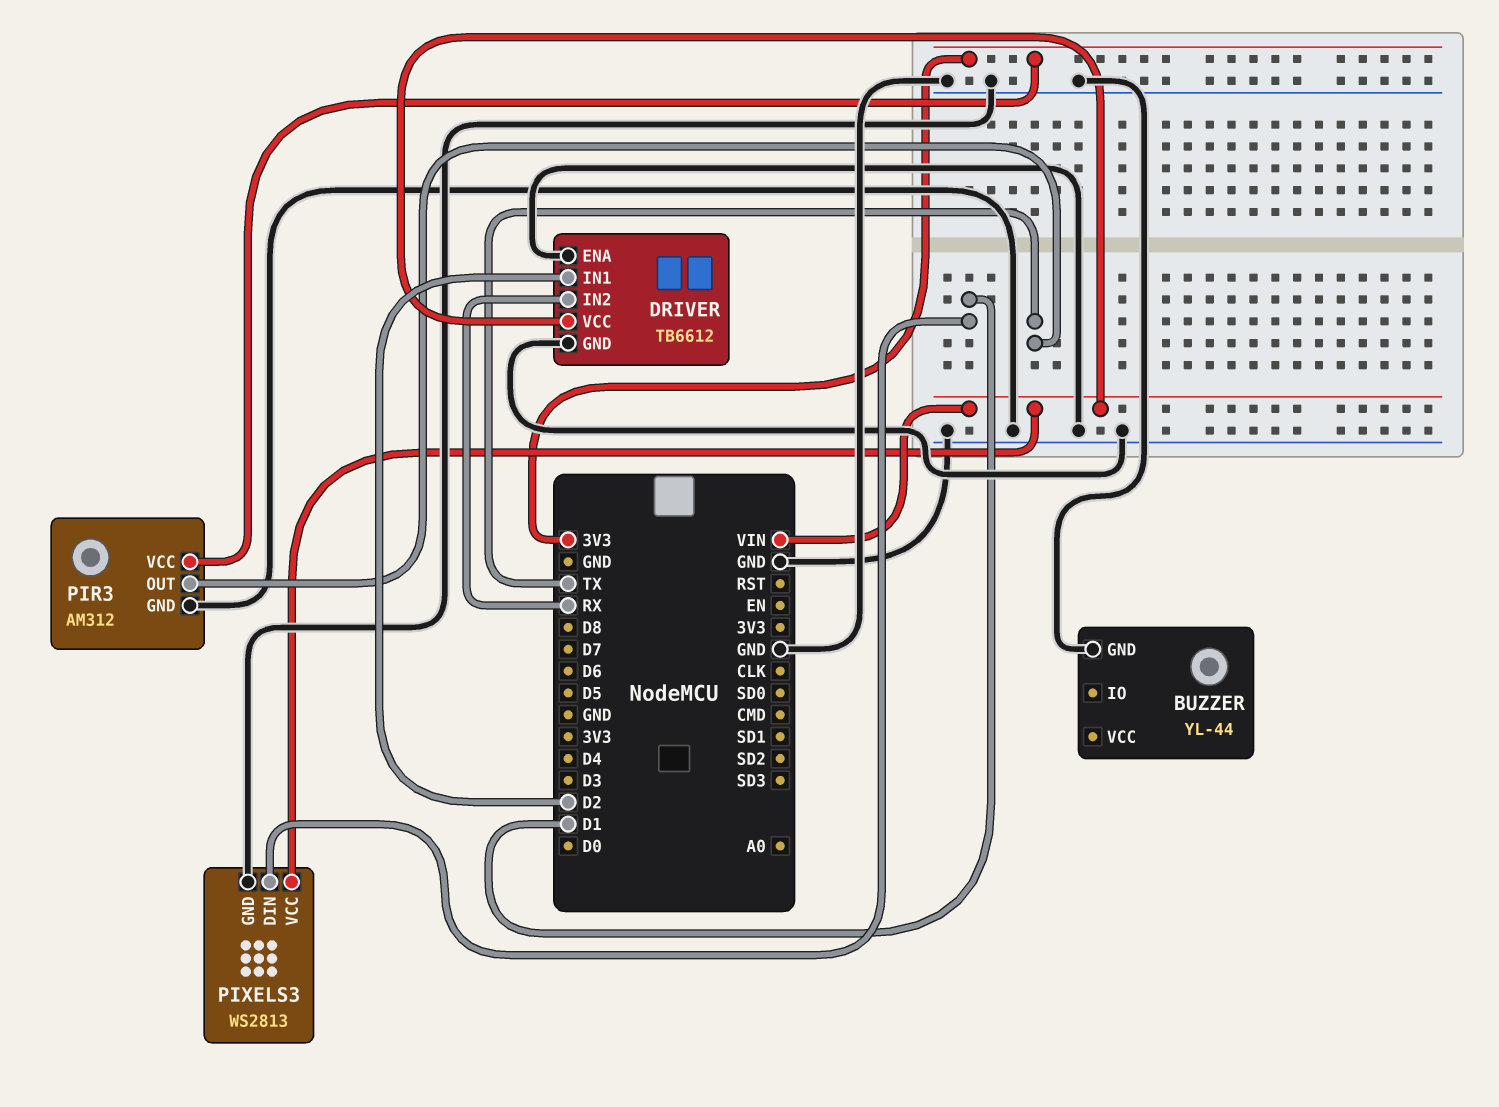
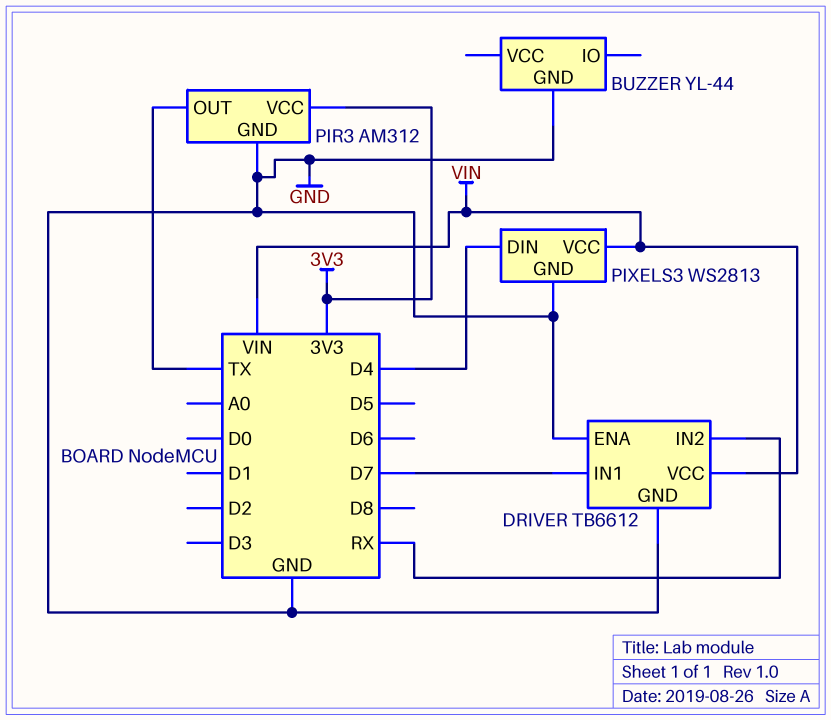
DRIVER pin IN1: D2 -> D7
PIXELS3 pin DIN: D1 -> D4

